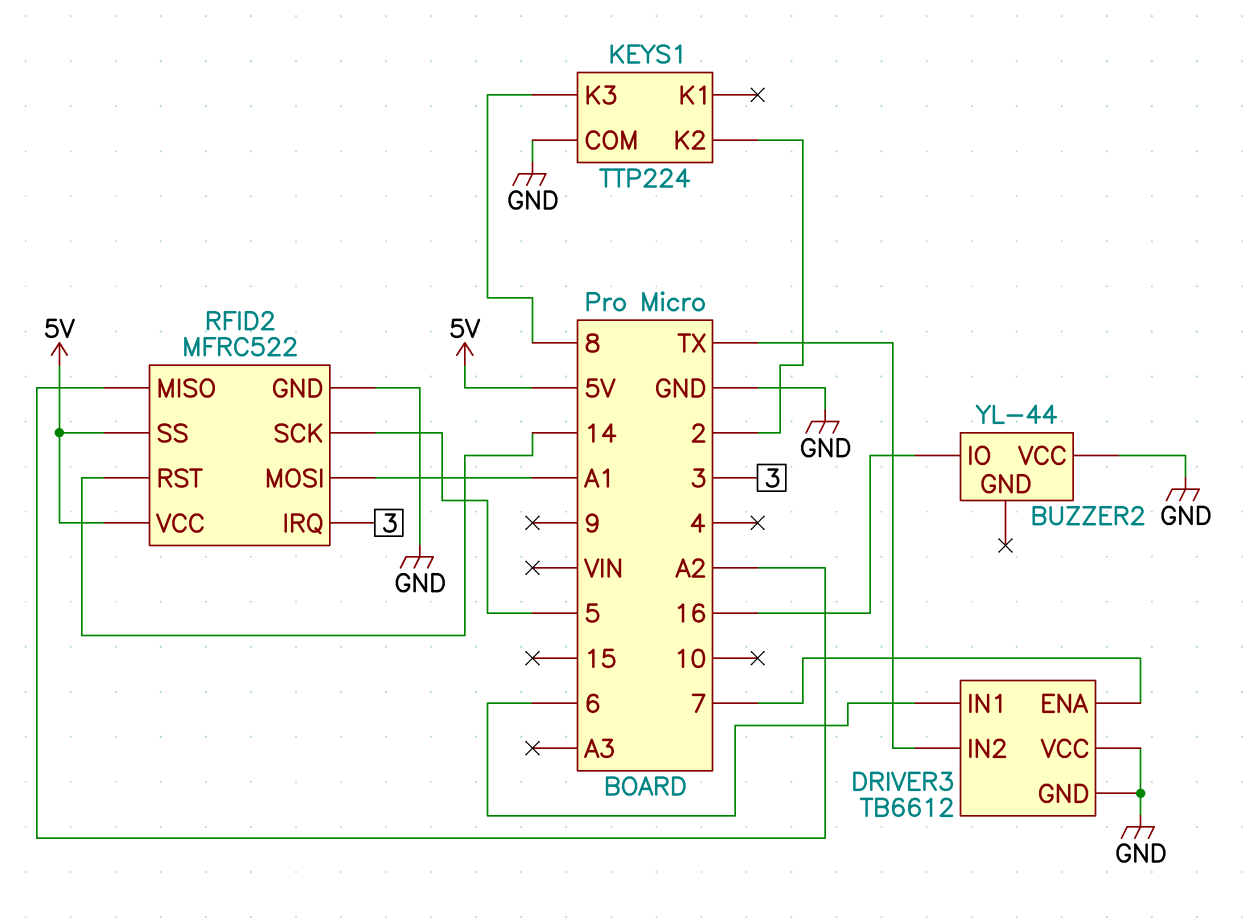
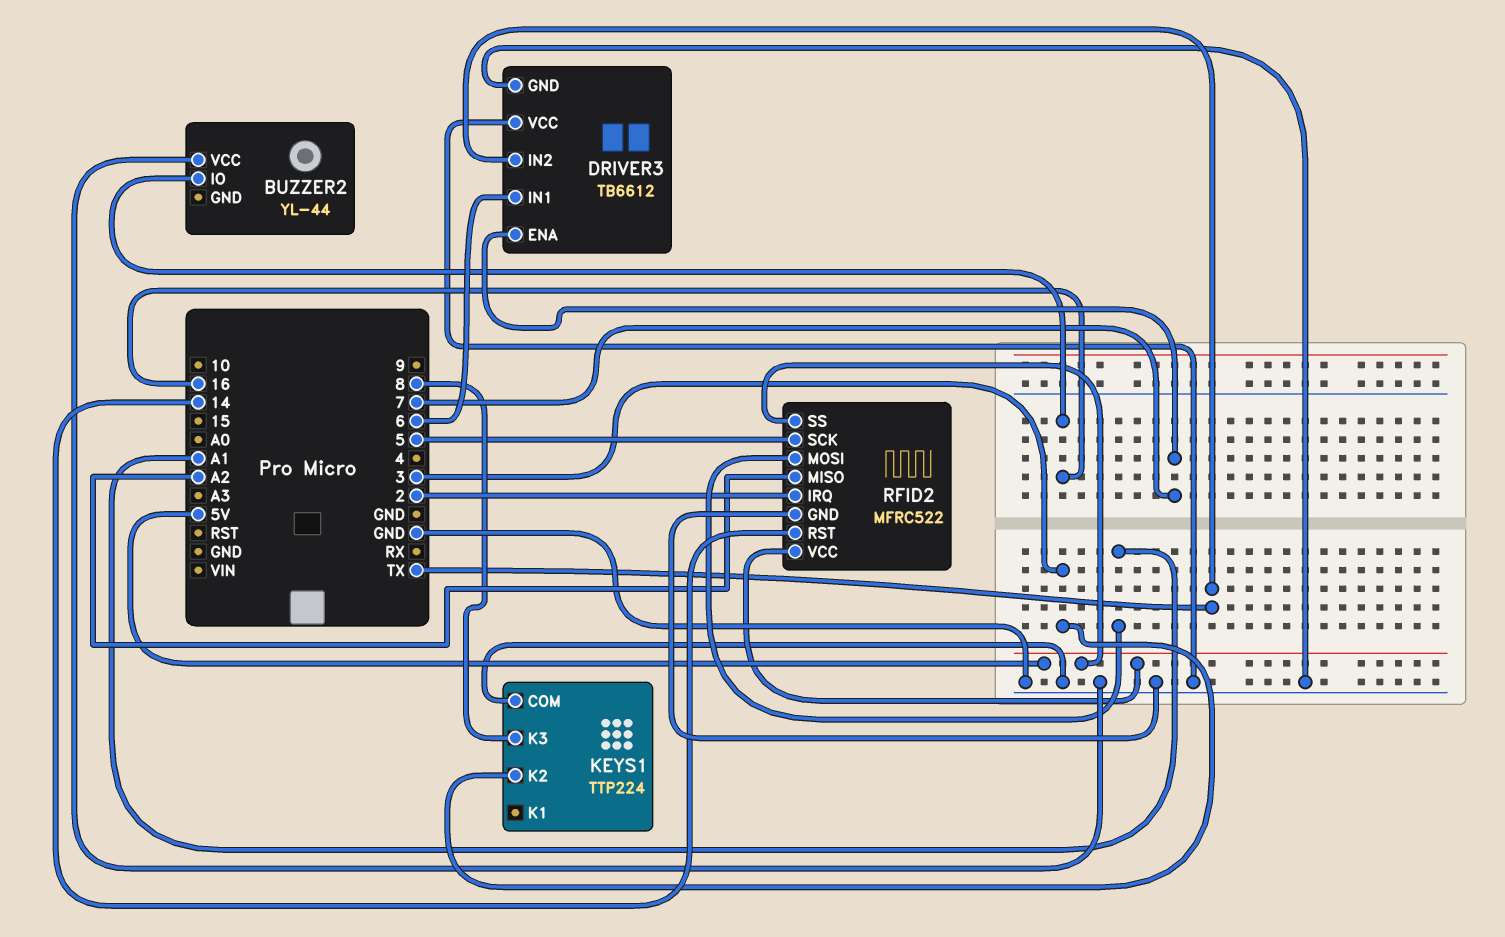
KEYS1 pin K2: 2 -> 3
RFID2 pin IRQ: 3 -> 2

